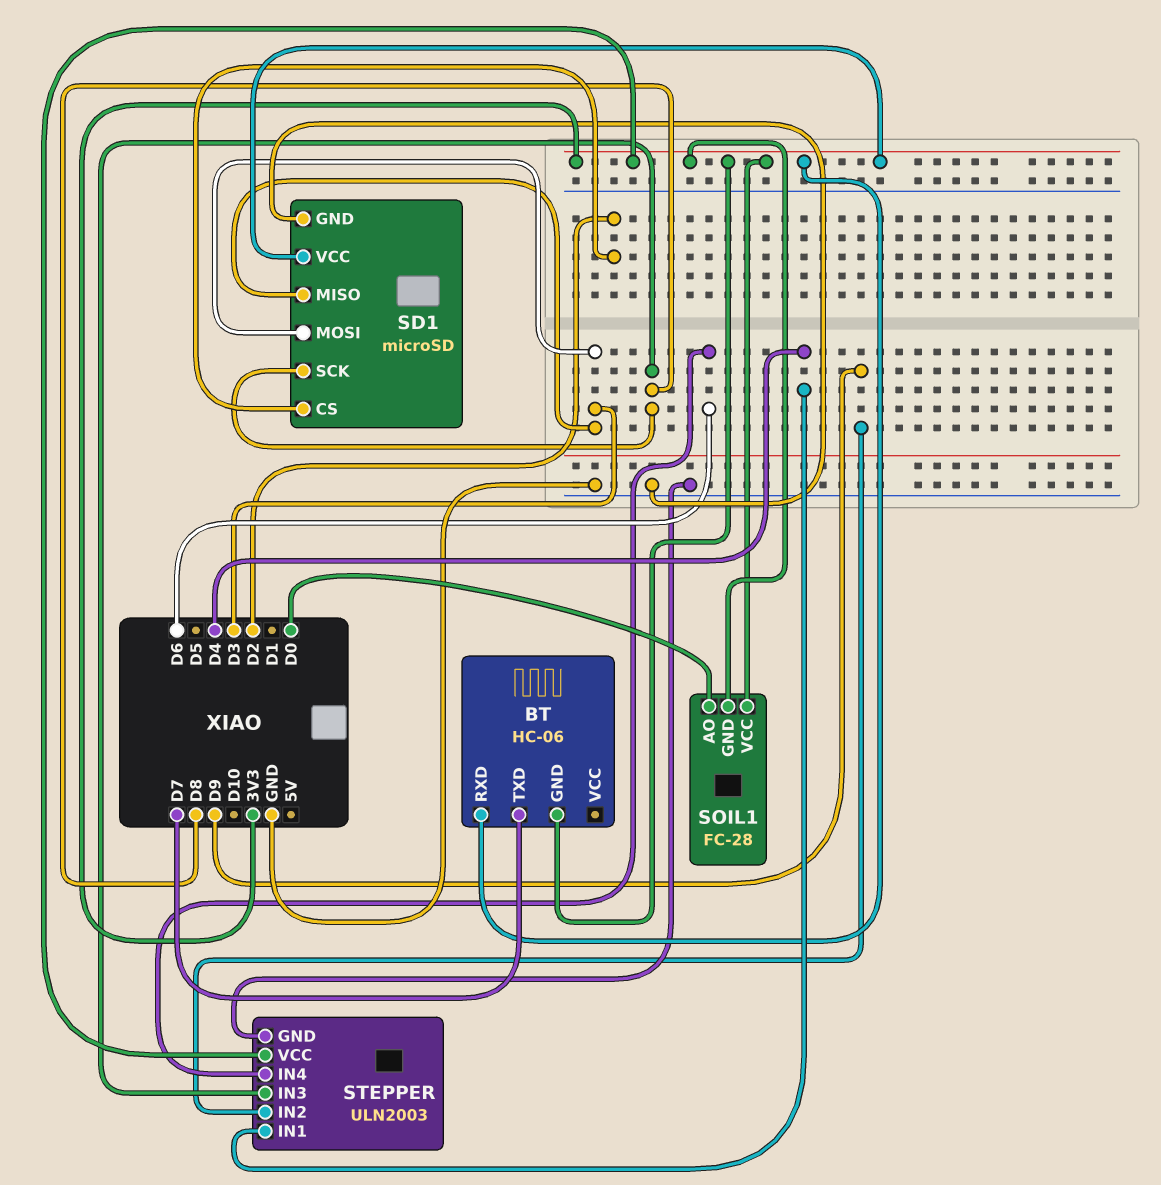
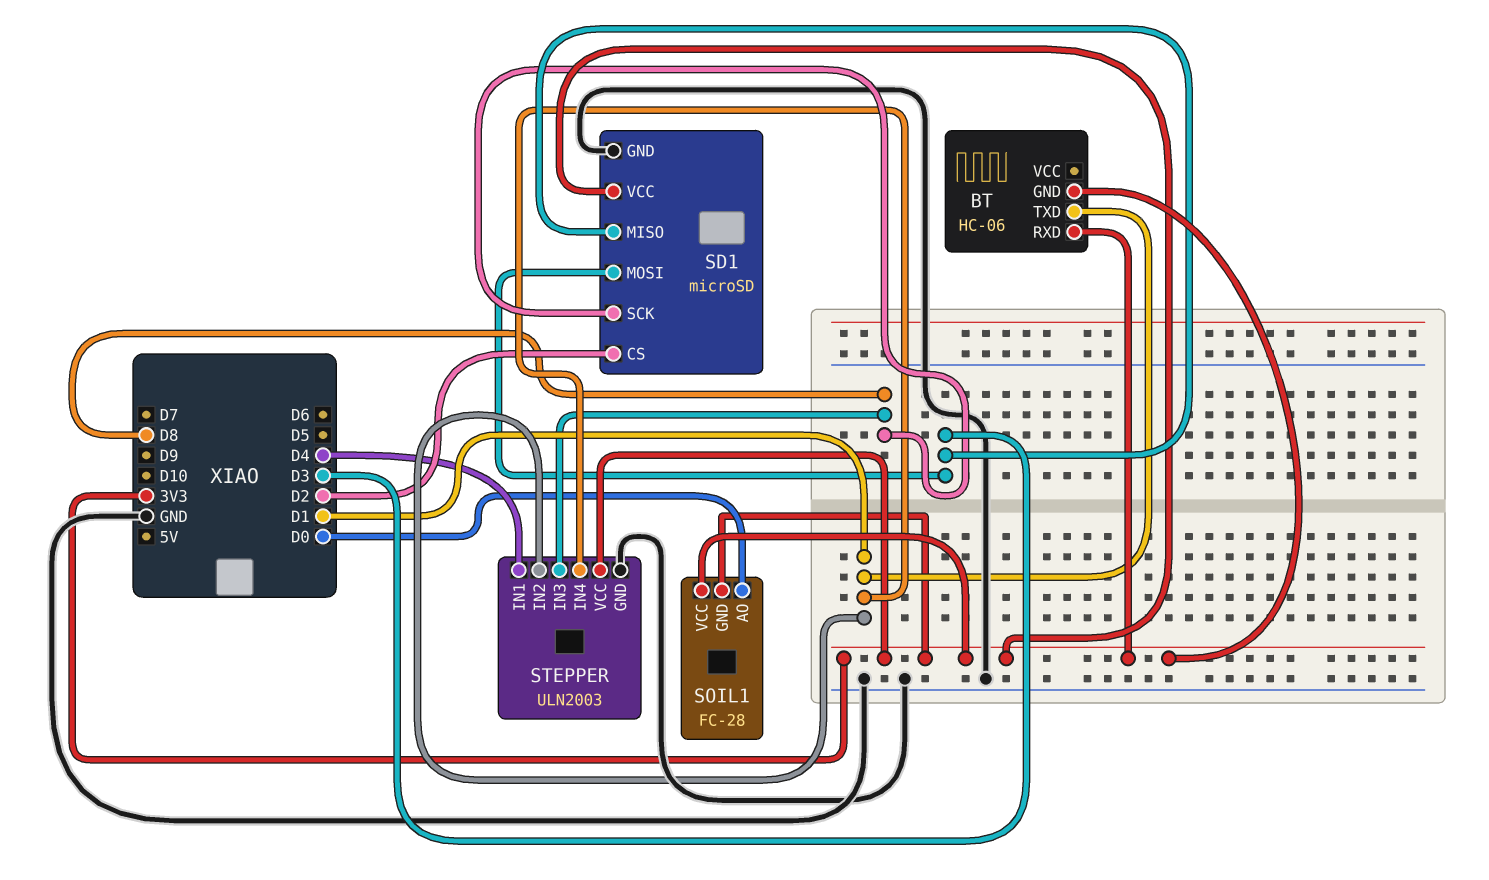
BT pin TXD: D7 -> D1
STEPPER pin IN2: D9 -> D1
STEPPER pin IN4: D6 -> D1

